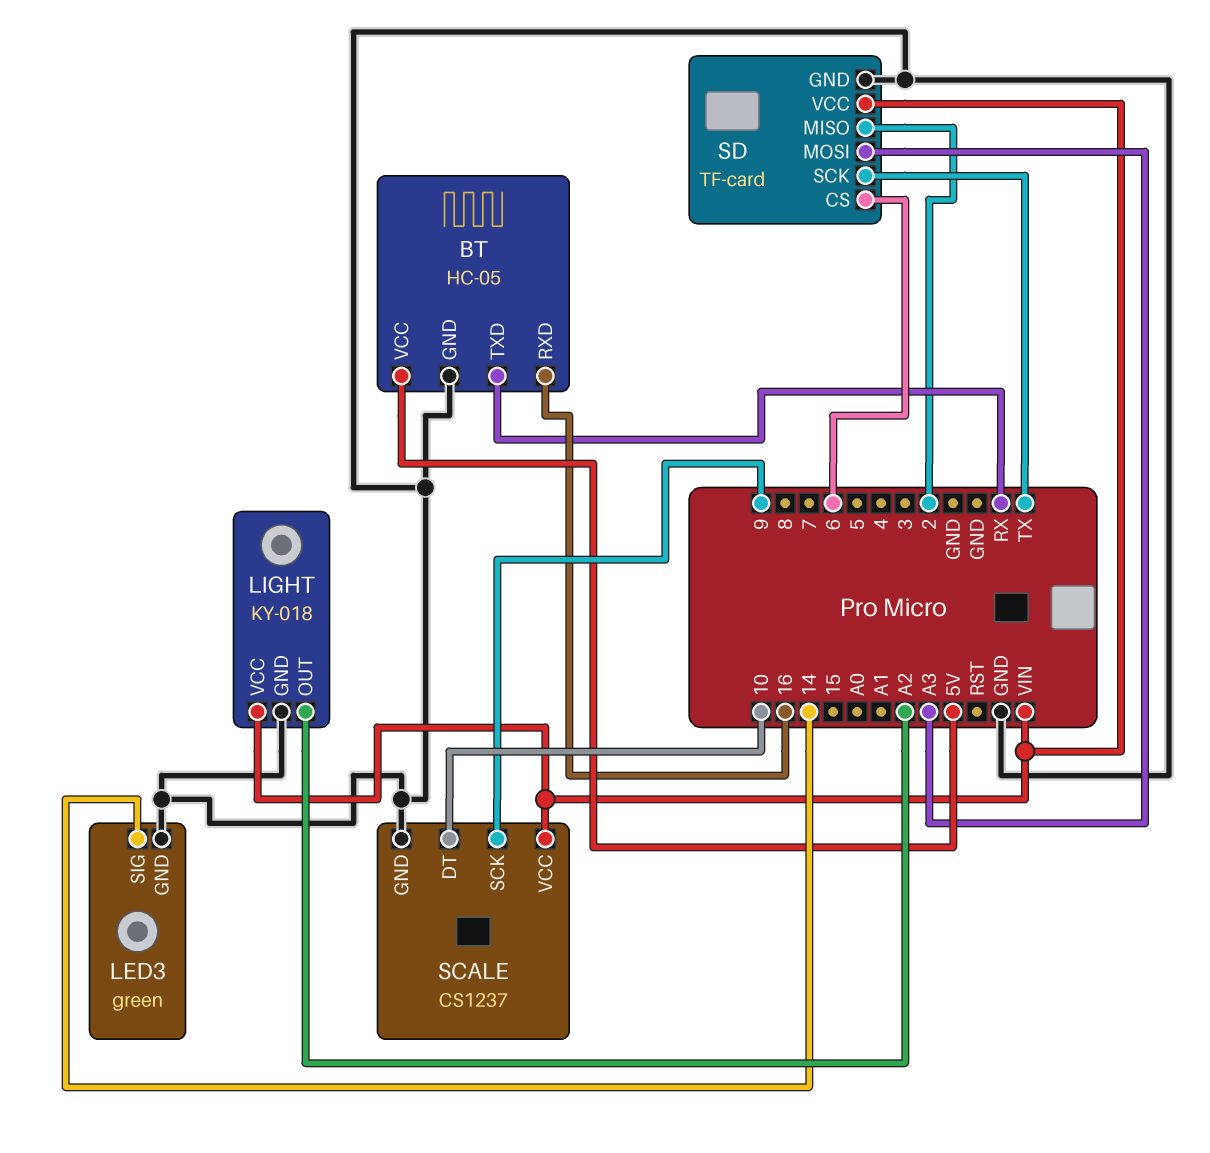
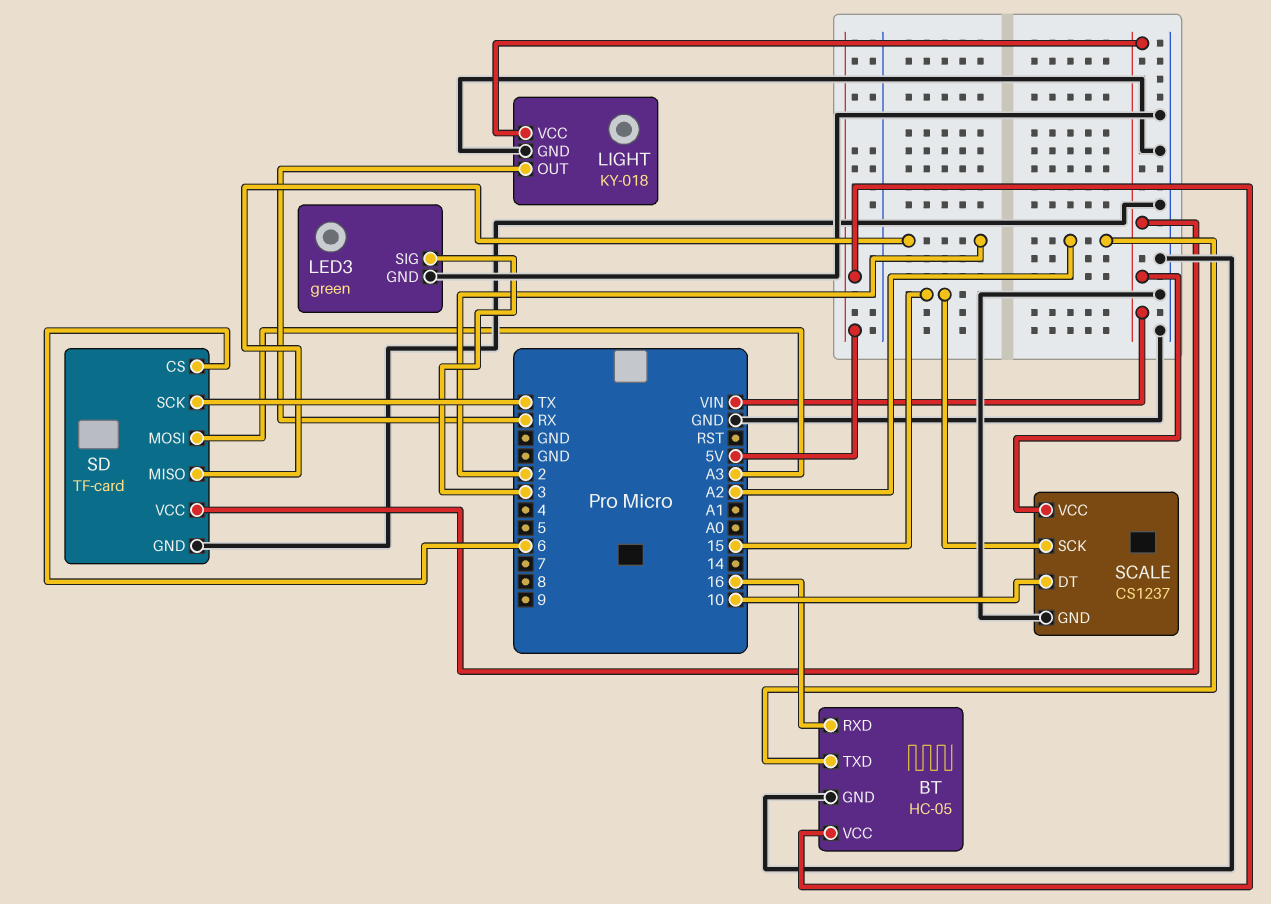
BT pin TXD: RX -> A2
LED3 pin SIG: 14 -> 3
LIGHT pin OUT: A2 -> RX
SCALE pin SCK: 9 -> 15

